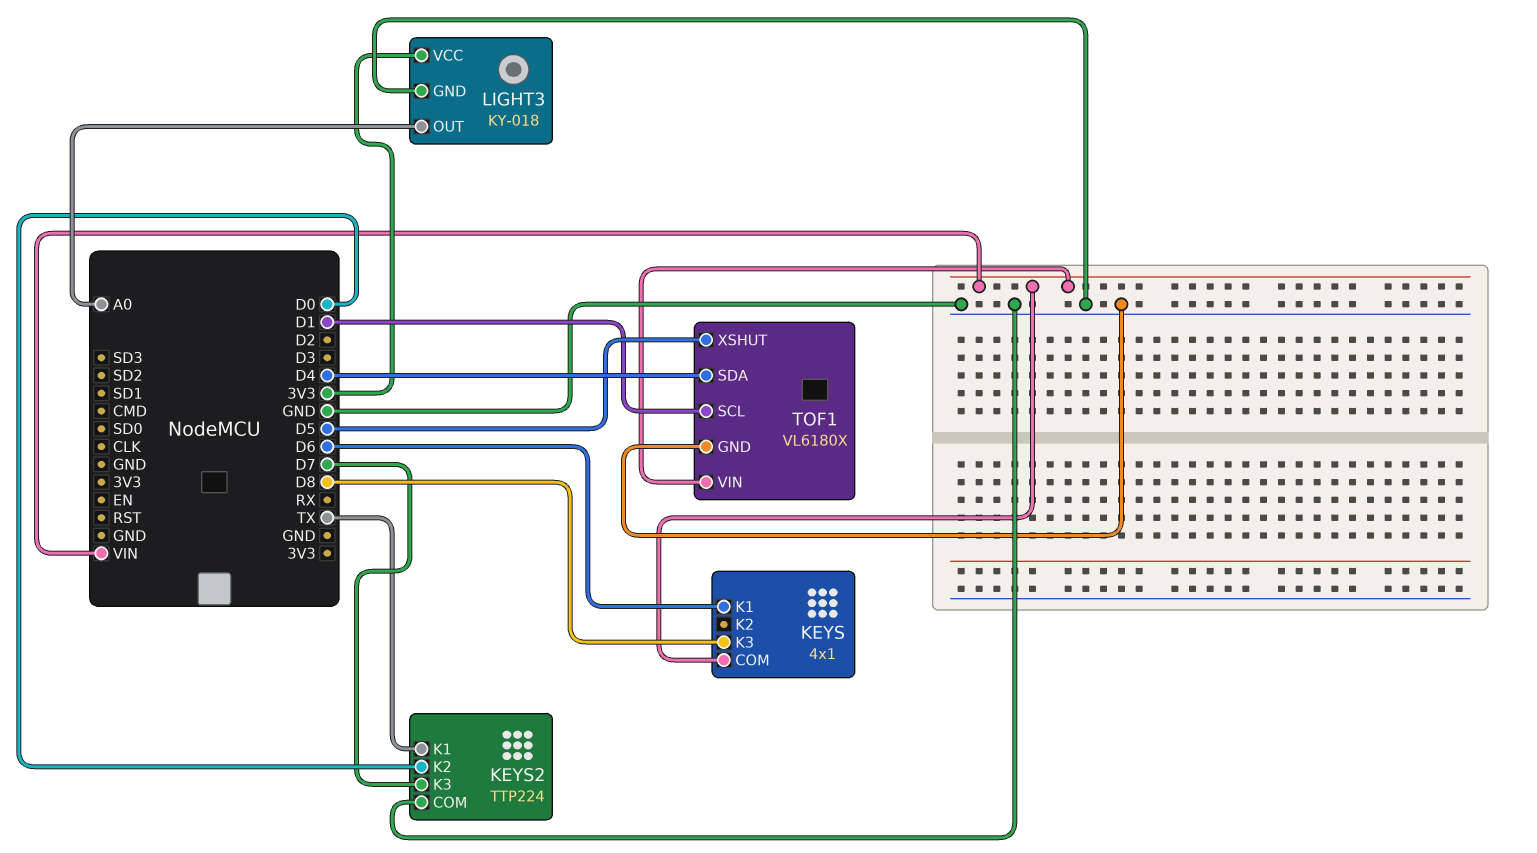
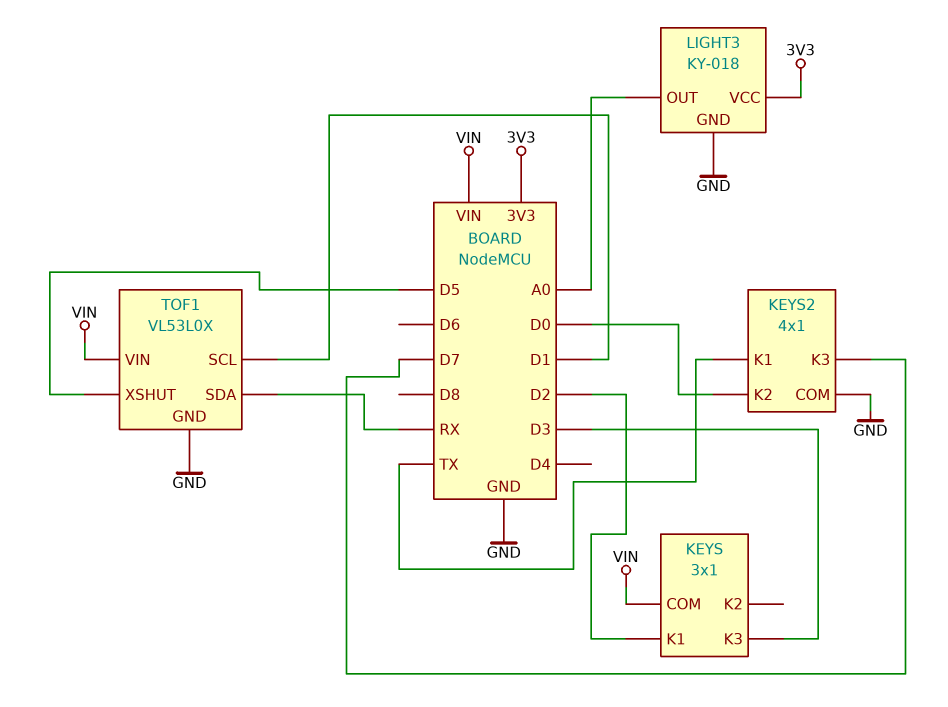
KEYS: 4x1 -> 3x1
KEYS pin K1: D6 -> D2
KEYS pin K3: D8 -> D3
KEYS2: TTP224 -> 4x1
TOF1: VL6180X -> VL53L0X
TOF1 pin SDA: D4 -> RX

